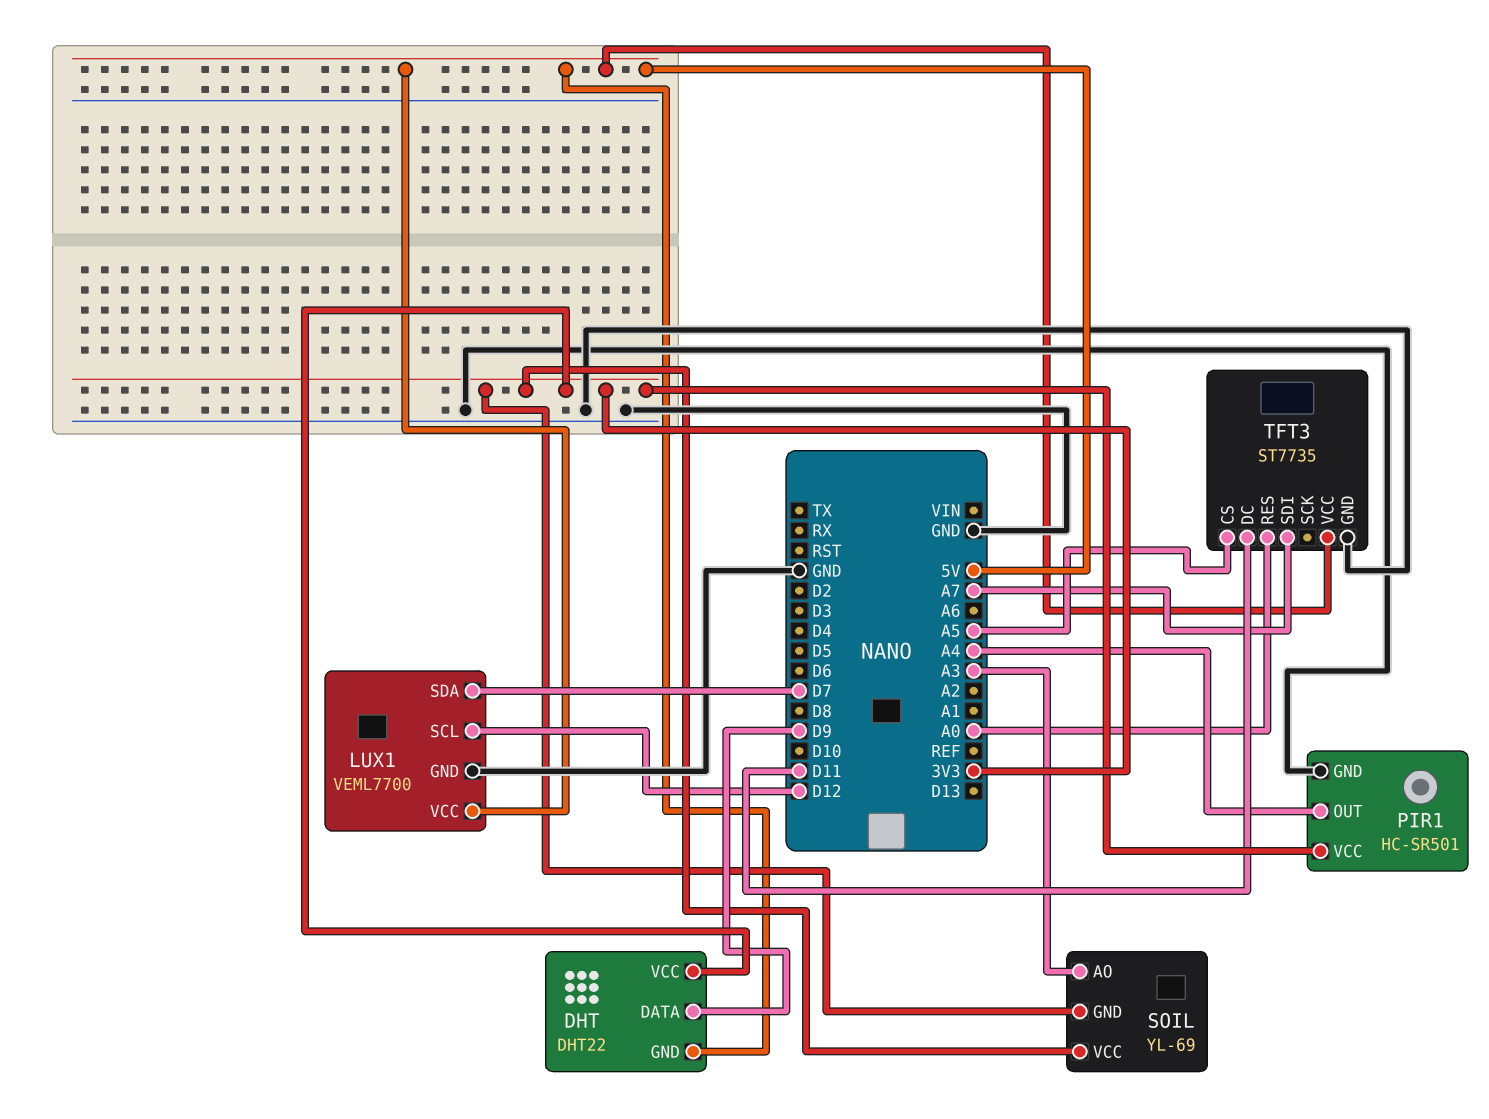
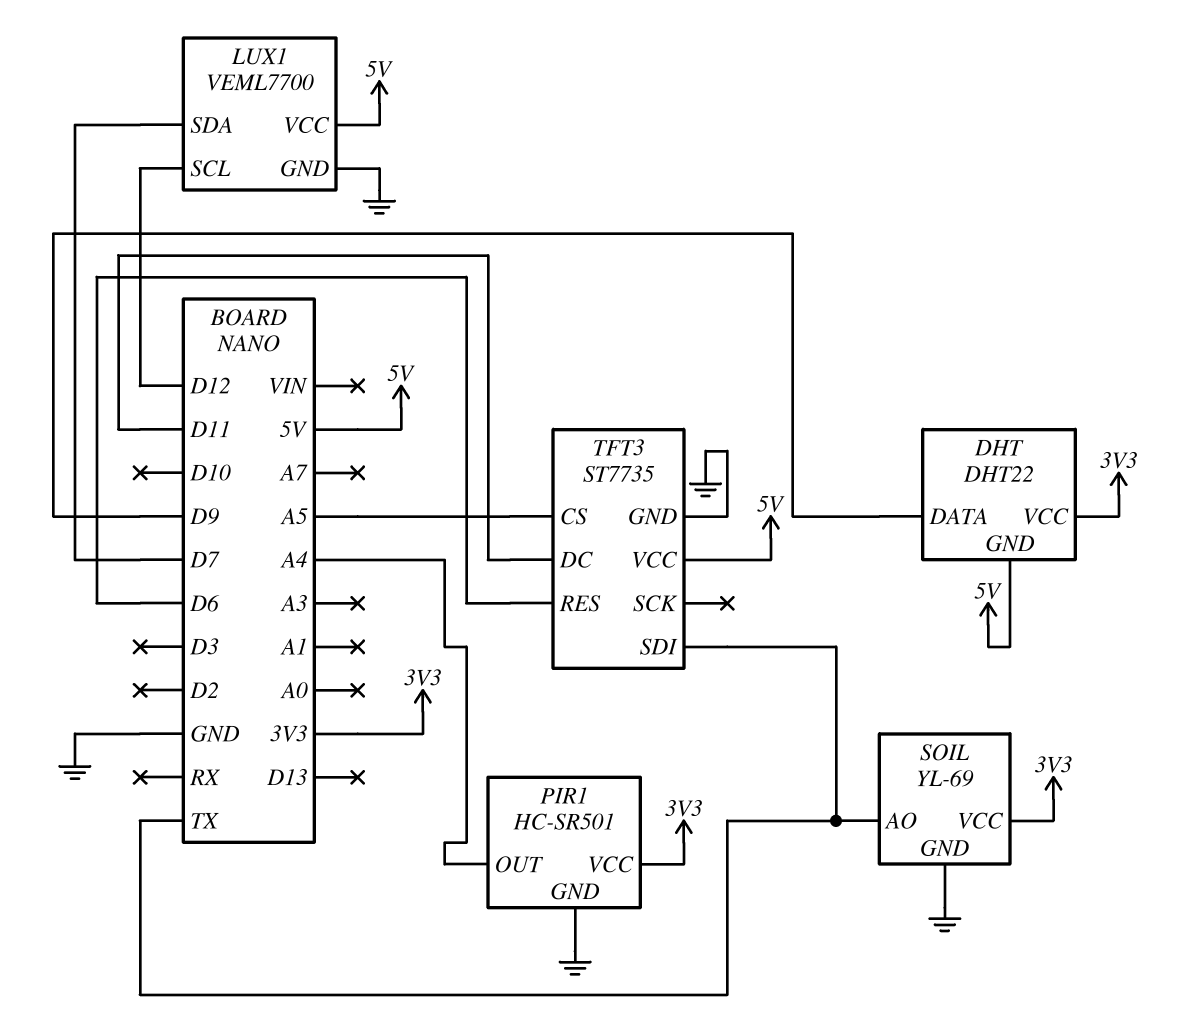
SOIL pin AO: A3 -> TX
SOIL pin GND: 3V3 -> GND
TFT3 pin RES: A0 -> D6
TFT3 pin SDI: A7 -> TX

